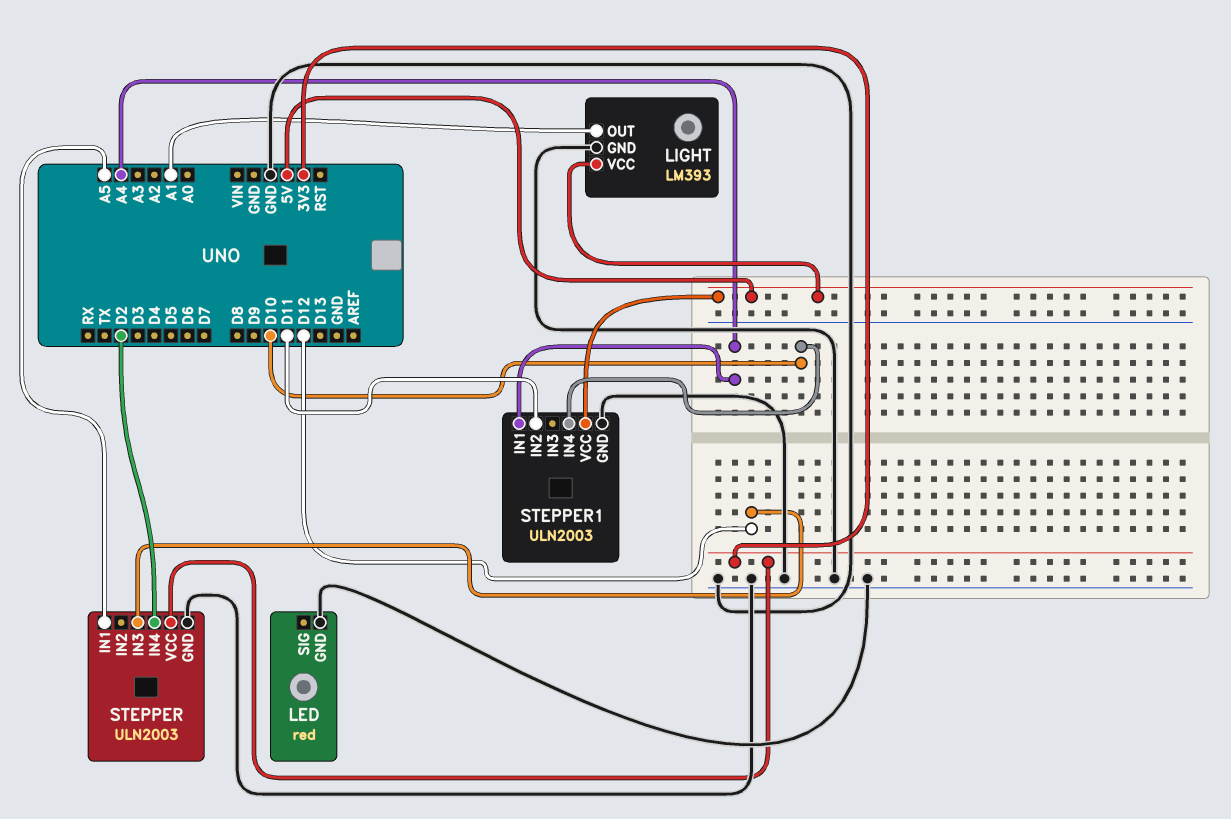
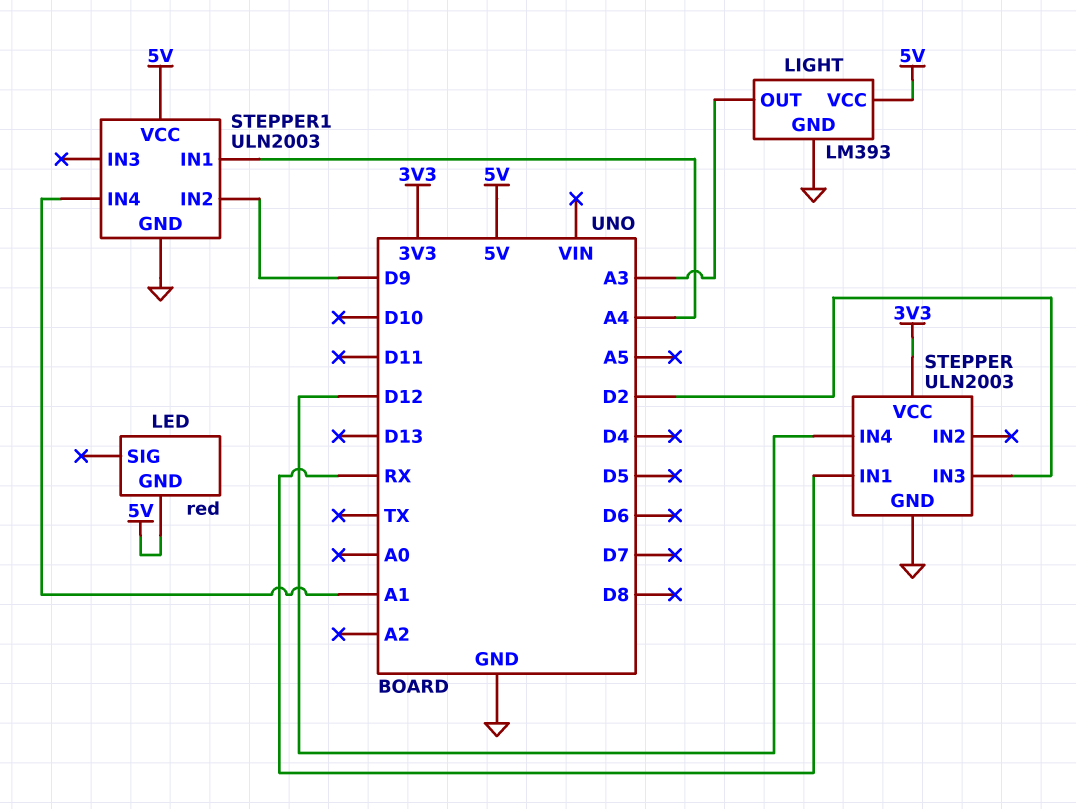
LED pin GND: GND -> 5V
LIGHT pin OUT: A1 -> A3
STEPPER pin IN1: A5 -> RX
STEPPER pin IN3: D12 -> D2
STEPPER pin IN4: D2 -> D12
STEPPER1 pin IN2: D11 -> D9
STEPPER1 pin IN4: D10 -> A1

